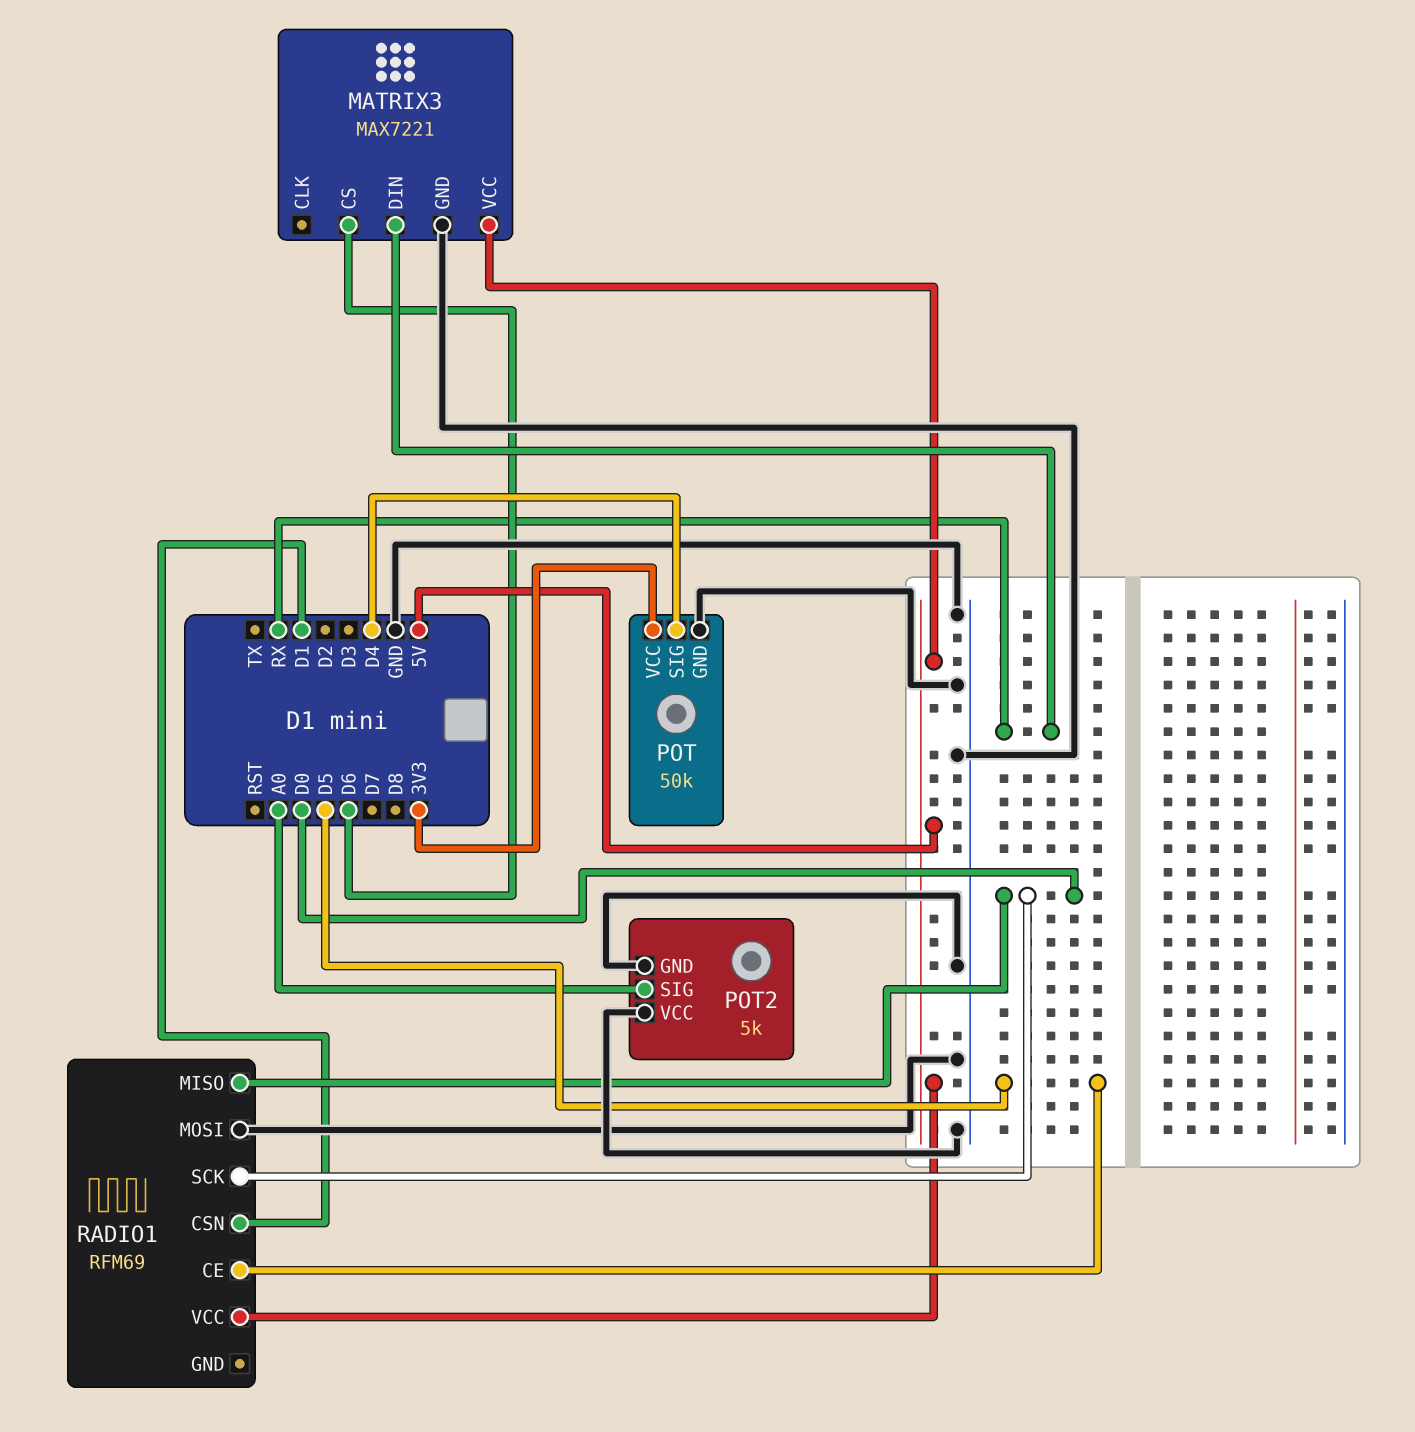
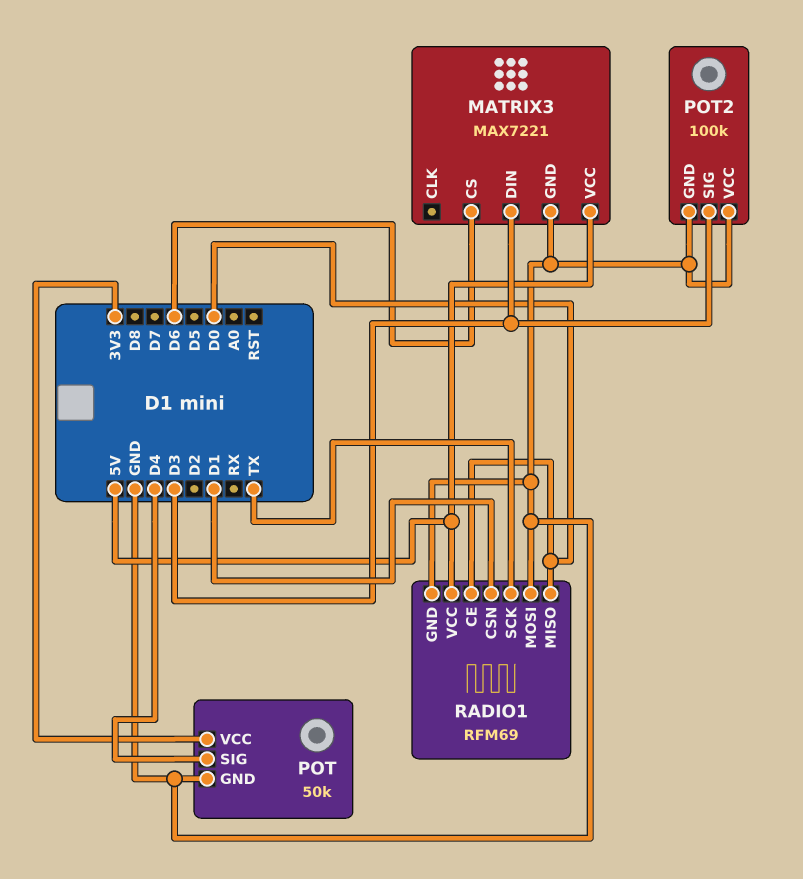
MATRIX3 pin DIN: RX -> D3
POT2: 5k -> 100k
POT2 pin SIG: A0 -> D3
RADIO1 pin CE: D5 -> D0
RADIO1 pin GND: none -> GND
RADIO1 pin SCK: D0 -> TX

